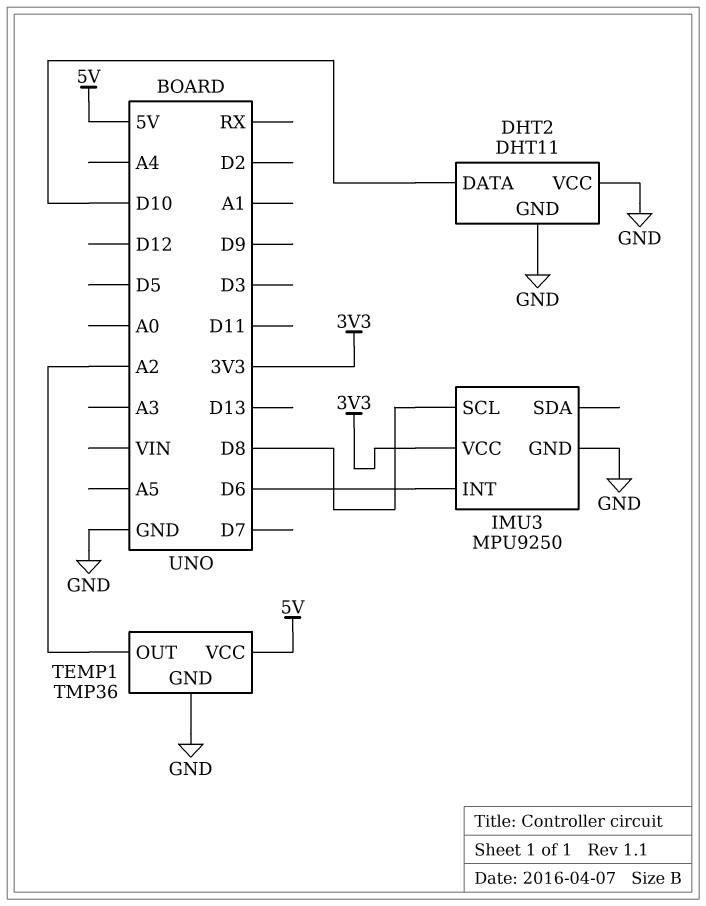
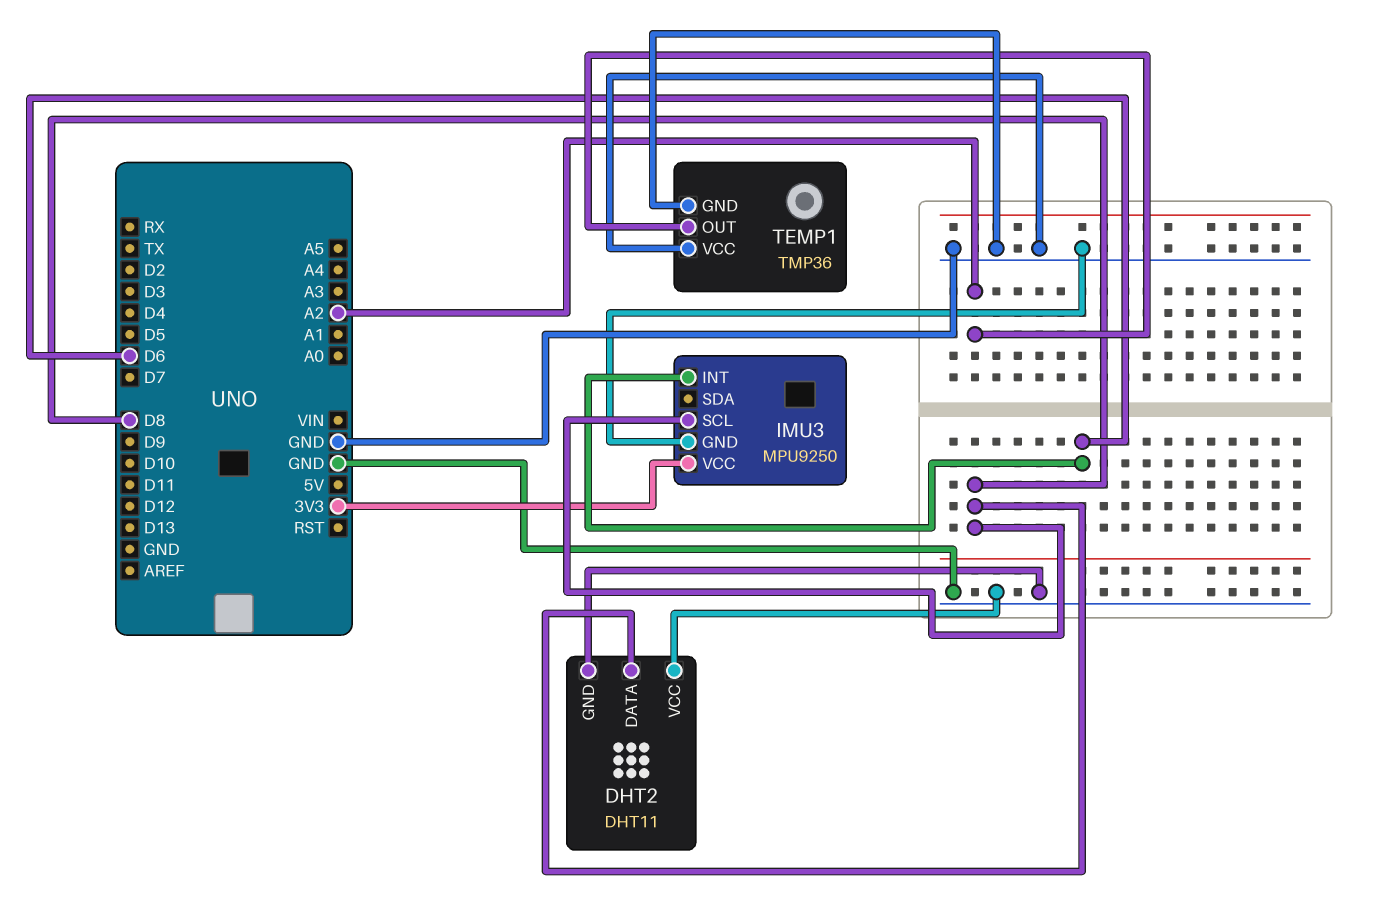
DHT2 pin DATA: D10 -> D8
TEMP1 pin VCC: 5V -> GND

